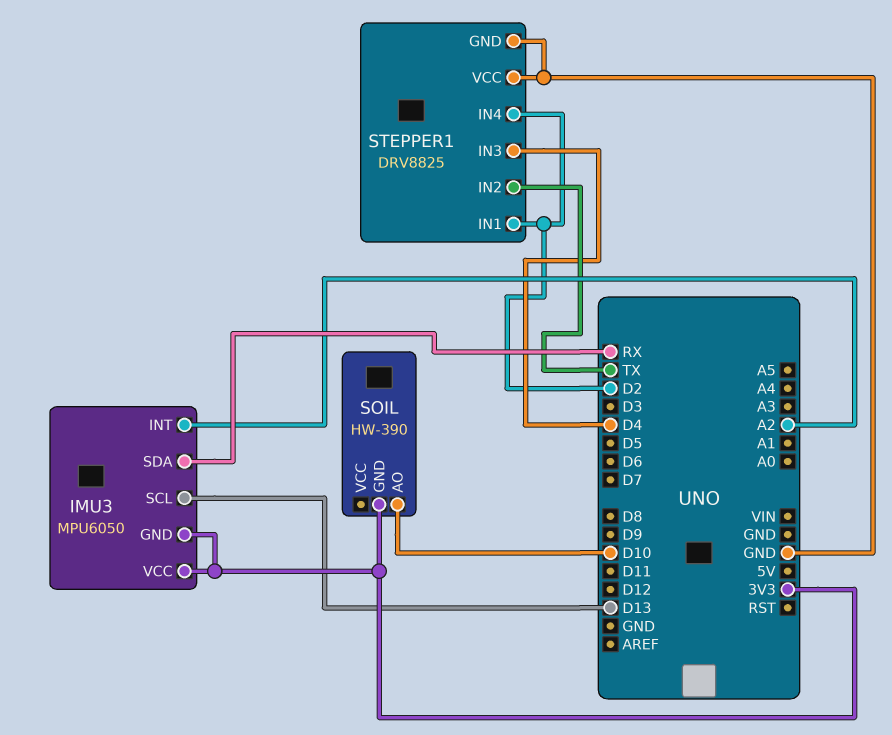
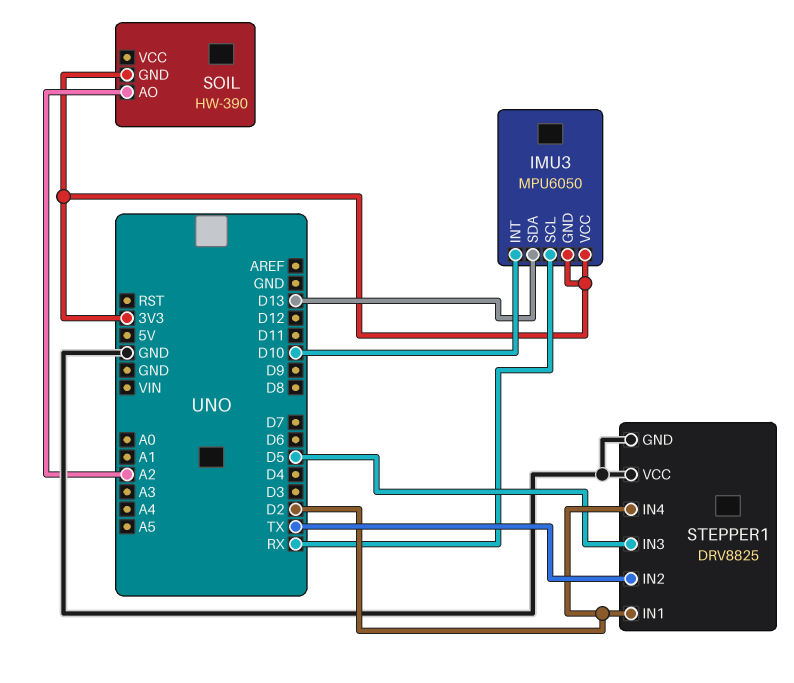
IMU3 pin INT: A2 -> D10
IMU3 pin SCL: D13 -> RX
IMU3 pin SDA: RX -> D13
SOIL pin AO: D10 -> A2
STEPPER1 pin IN3: D4 -> D5

